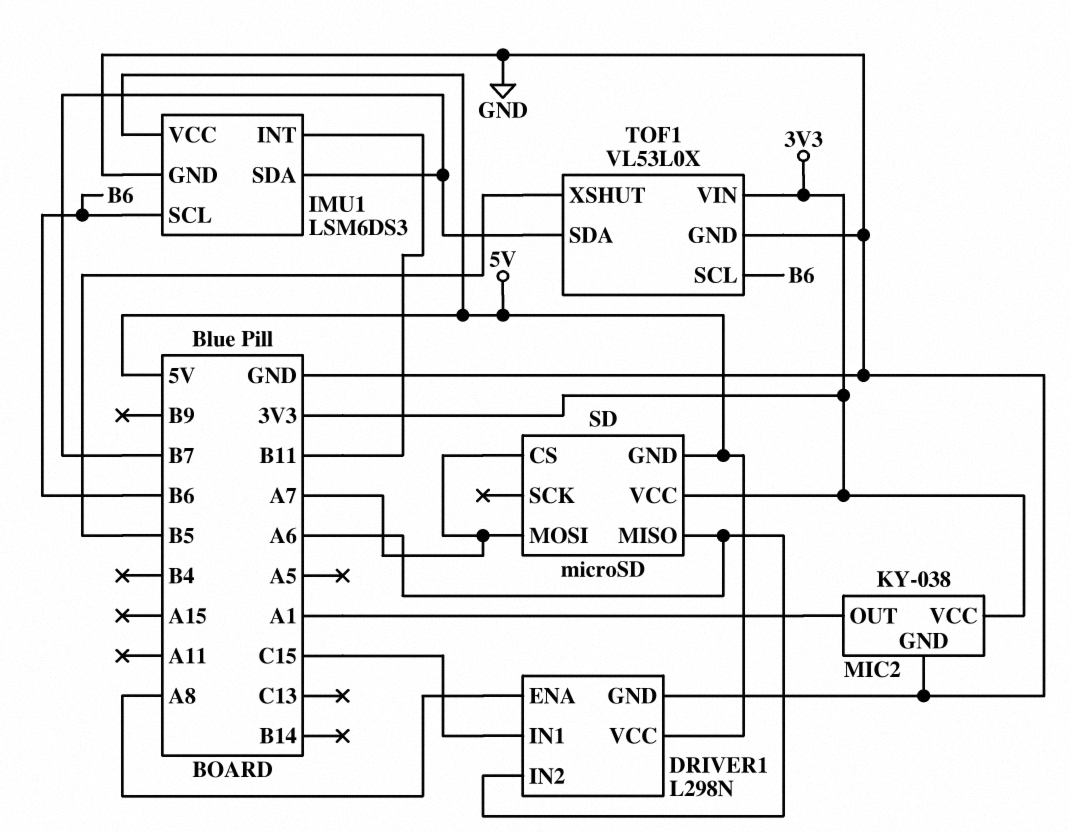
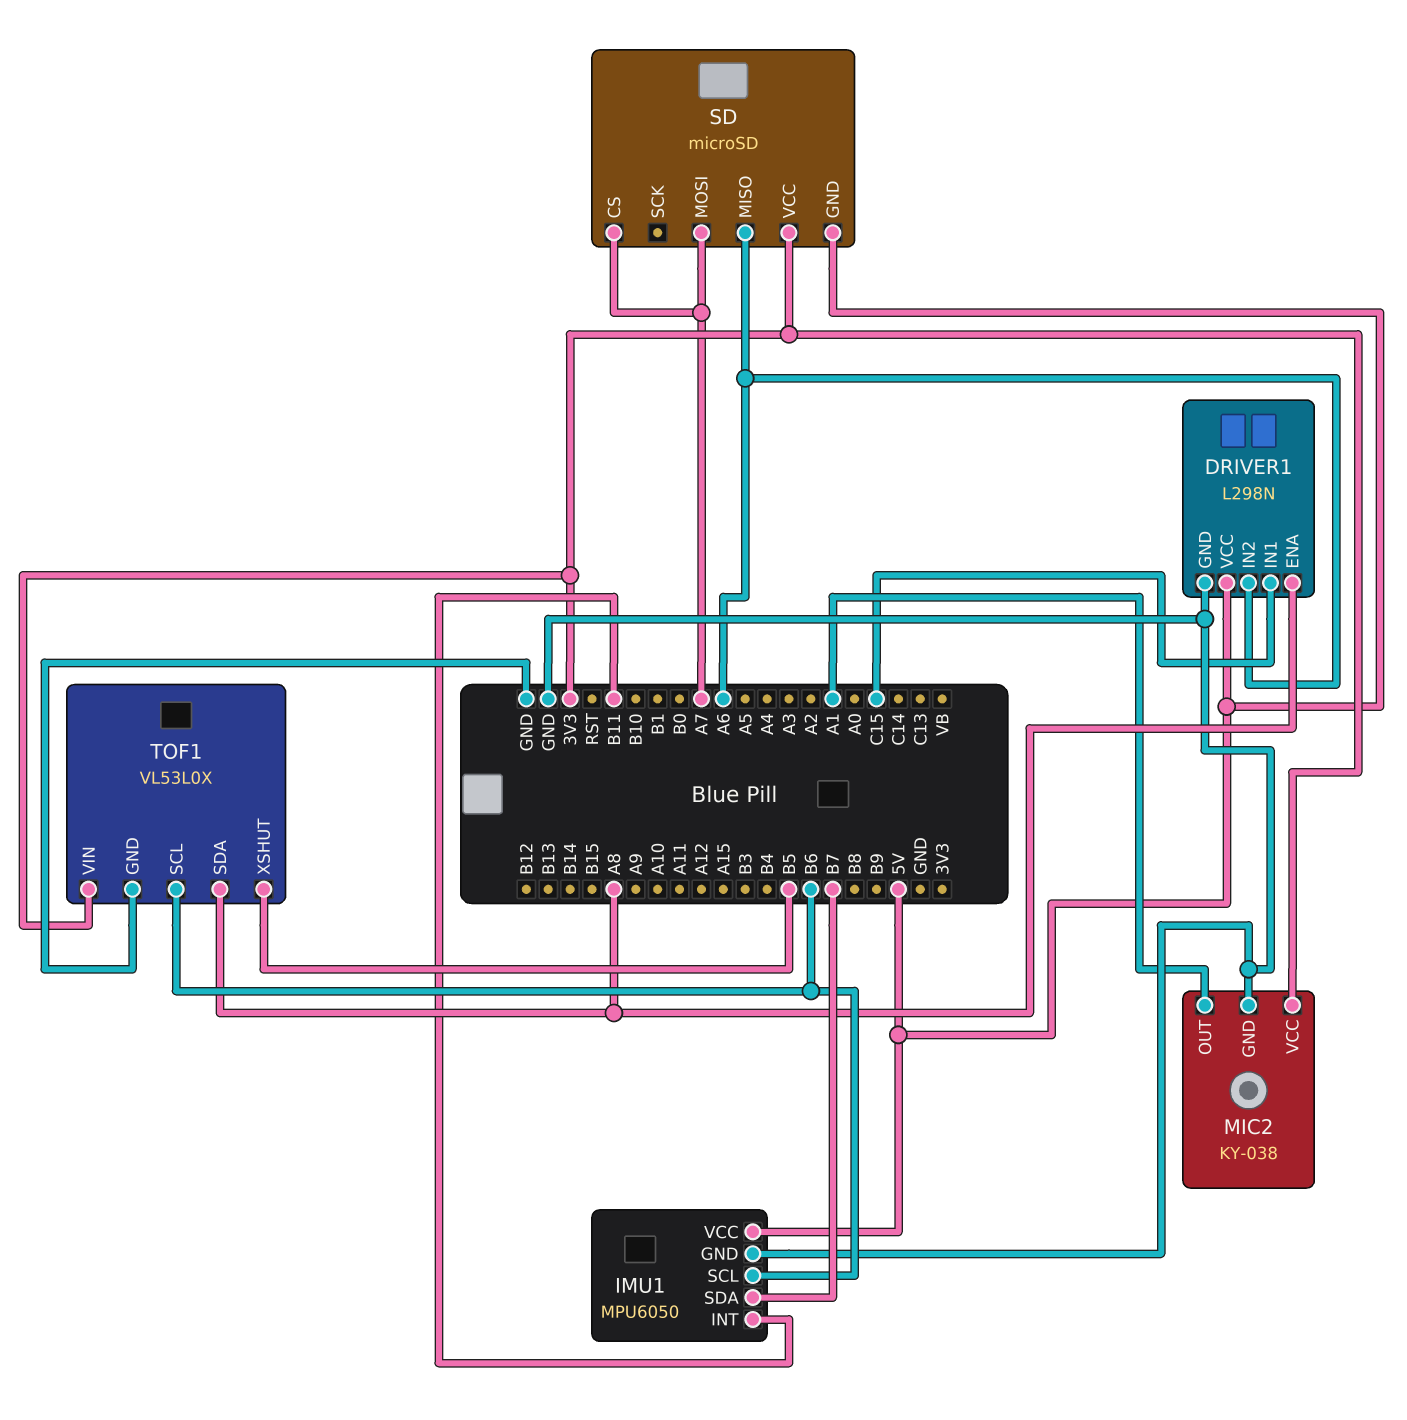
IMU1: LSM6DS3 -> MPU6050
TOF1 pin SDA: B7 -> A8

